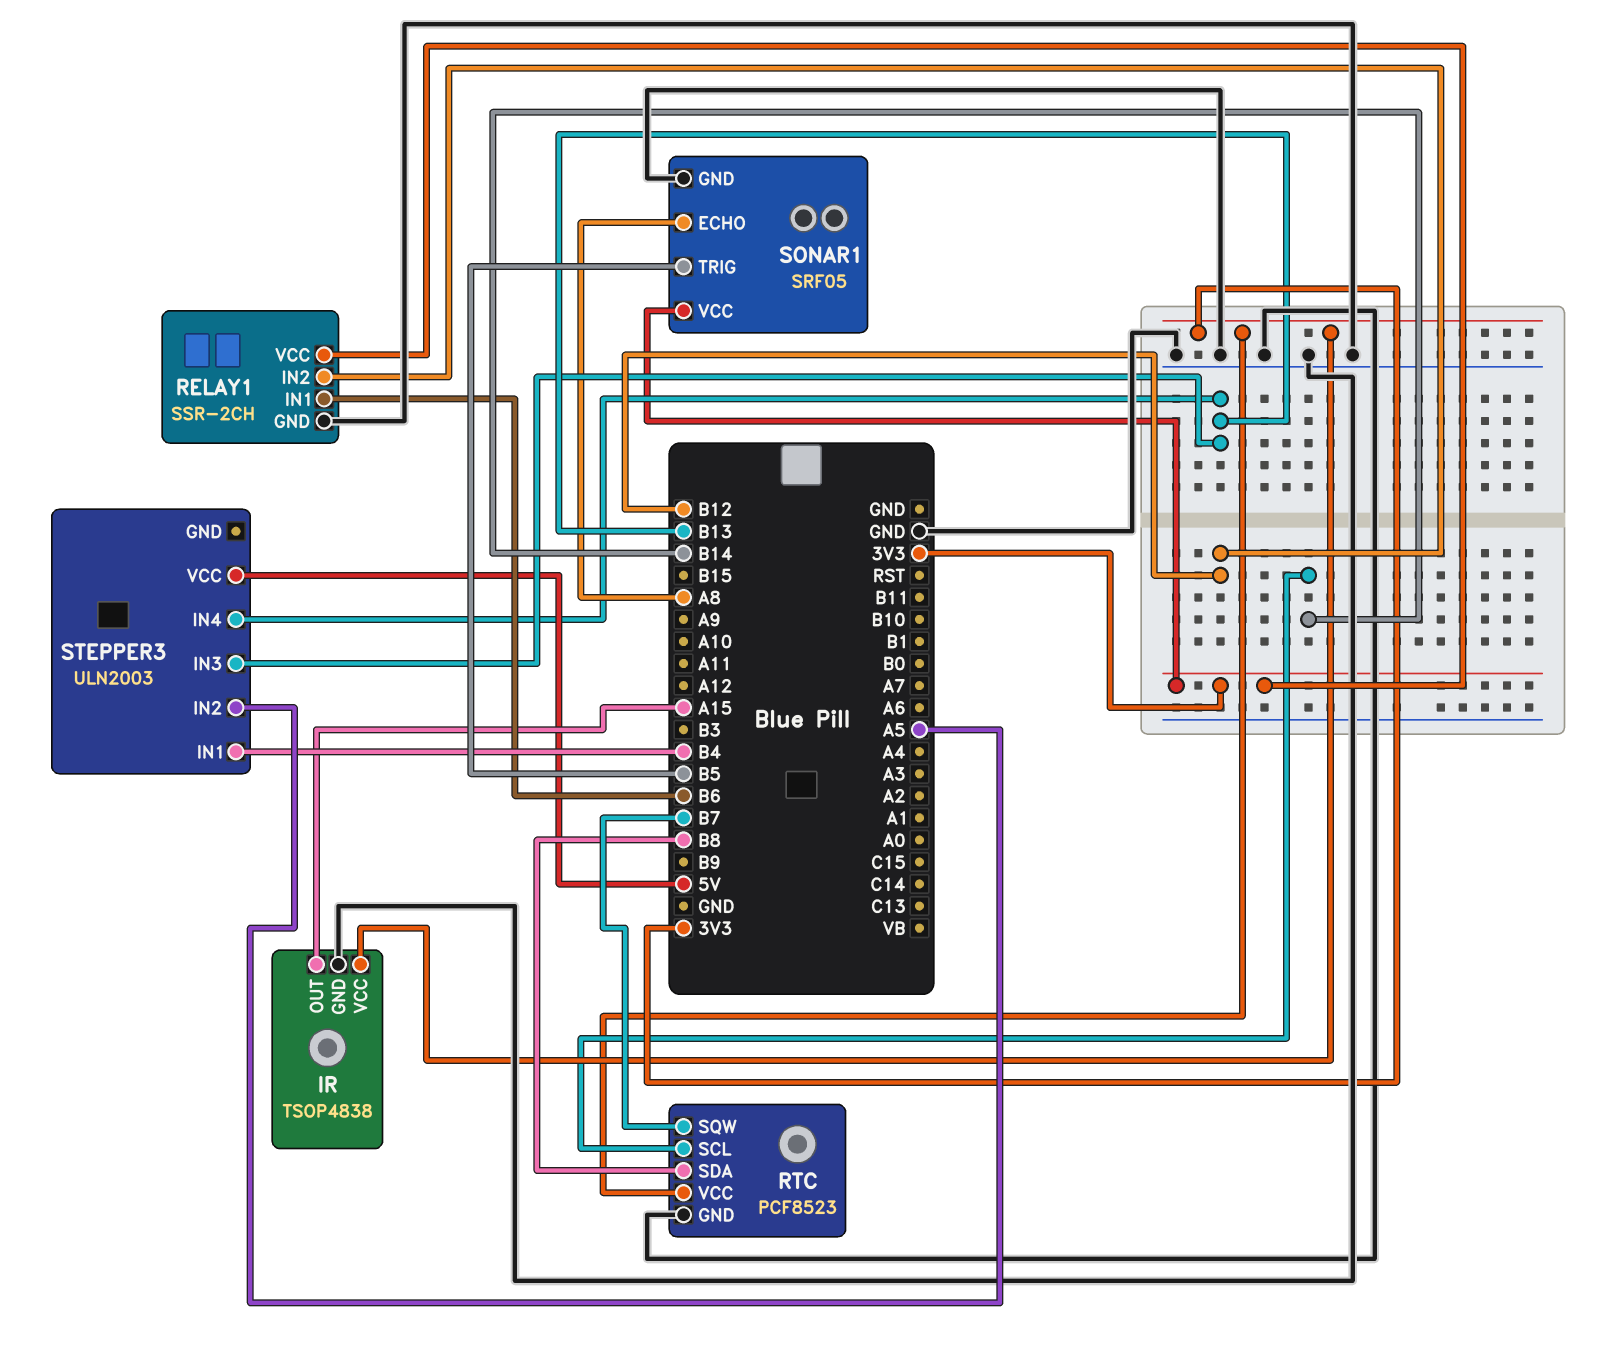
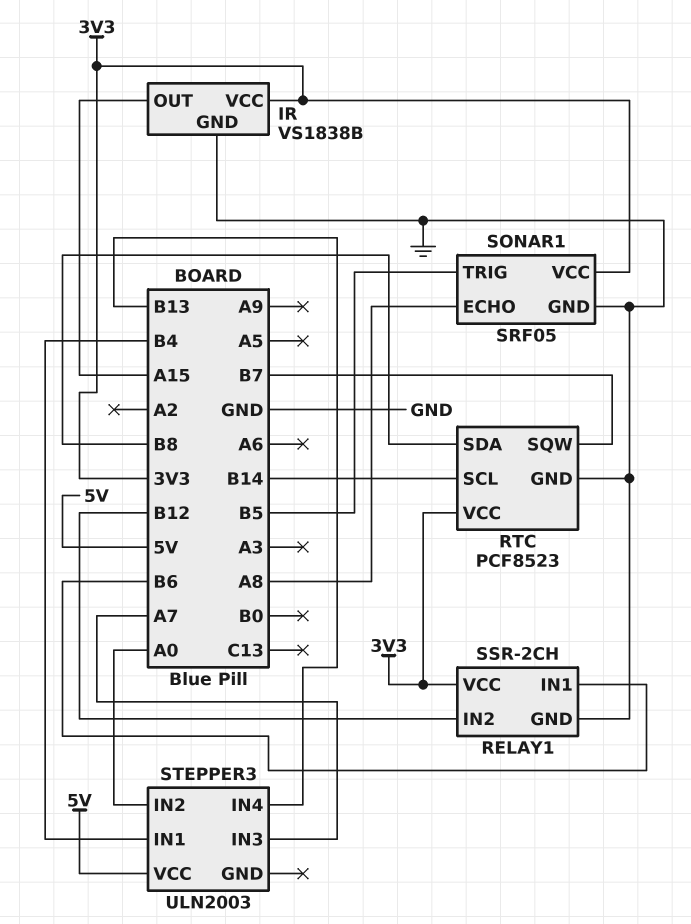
IR: TSOP4838 -> VS1838B
STEPPER3 pin IN2: A5 -> A0
STEPPER3 pin IN3: B13 -> A7

